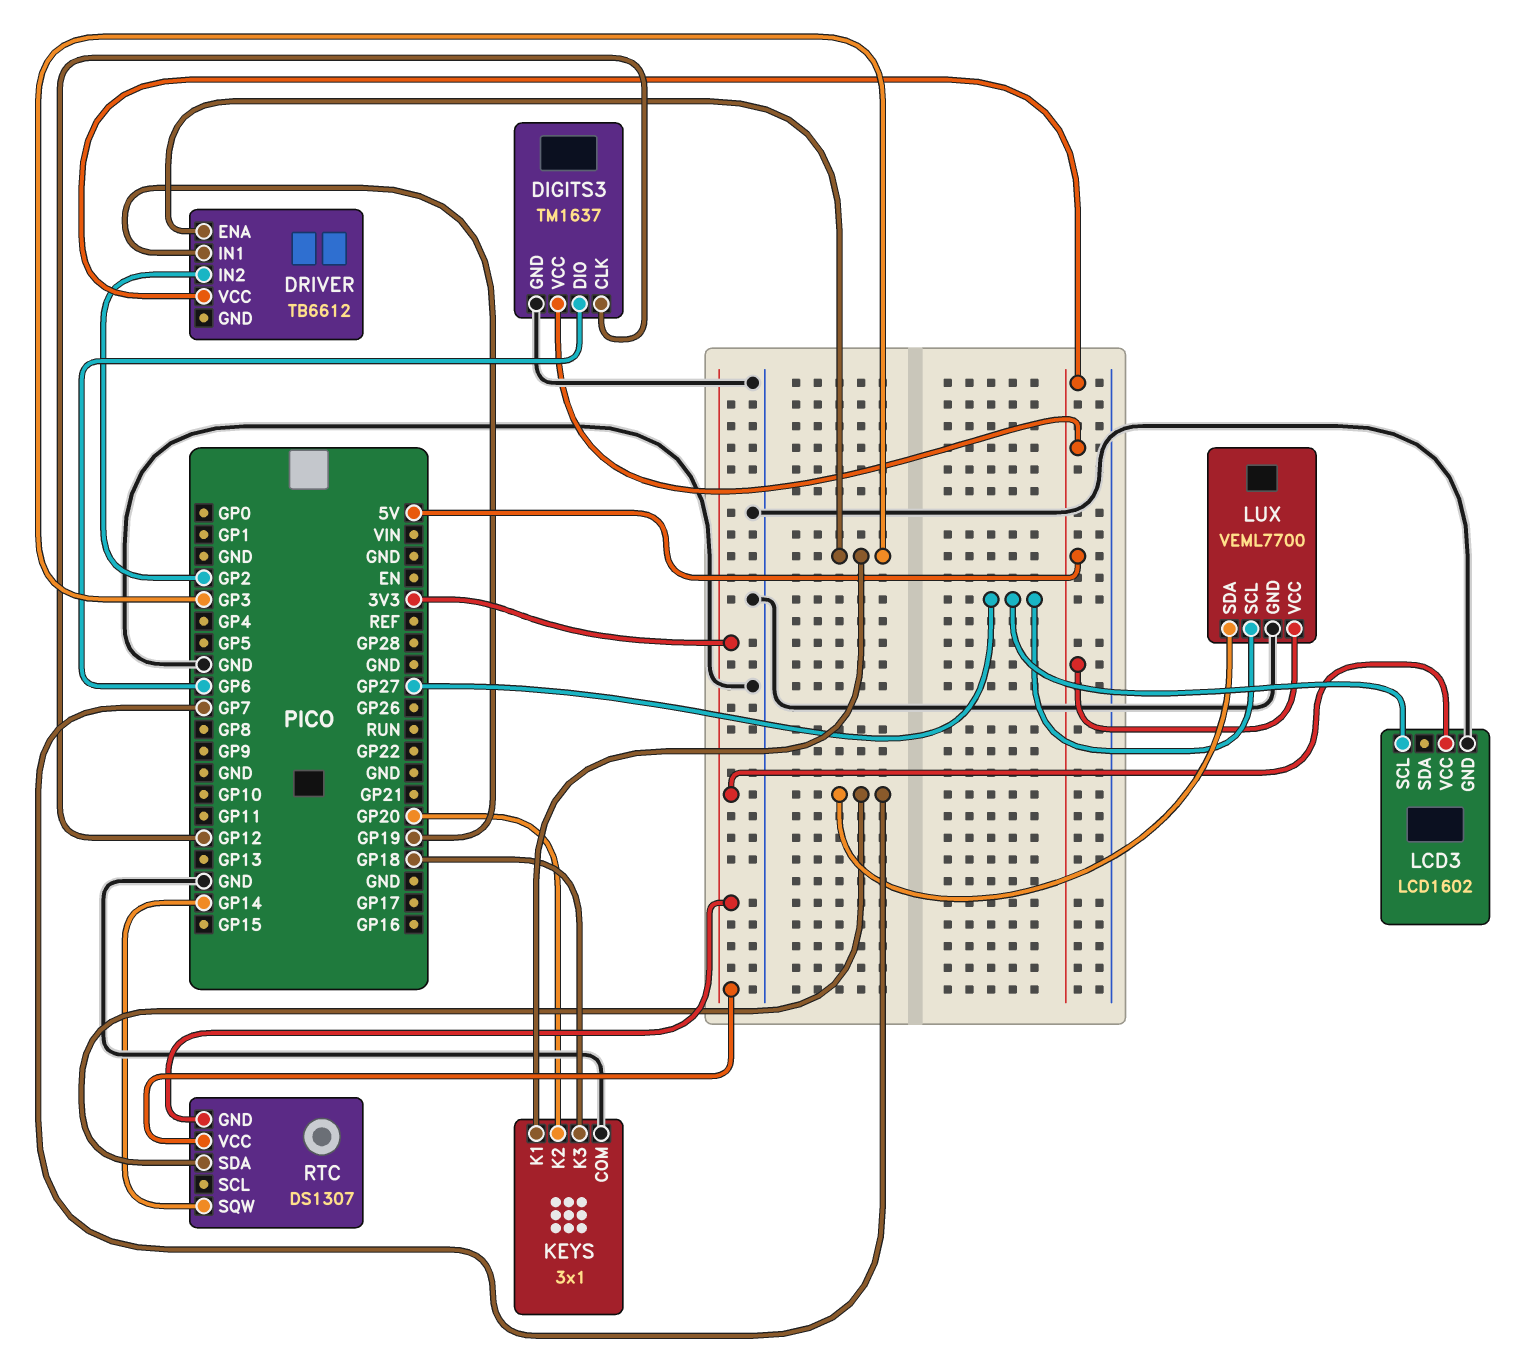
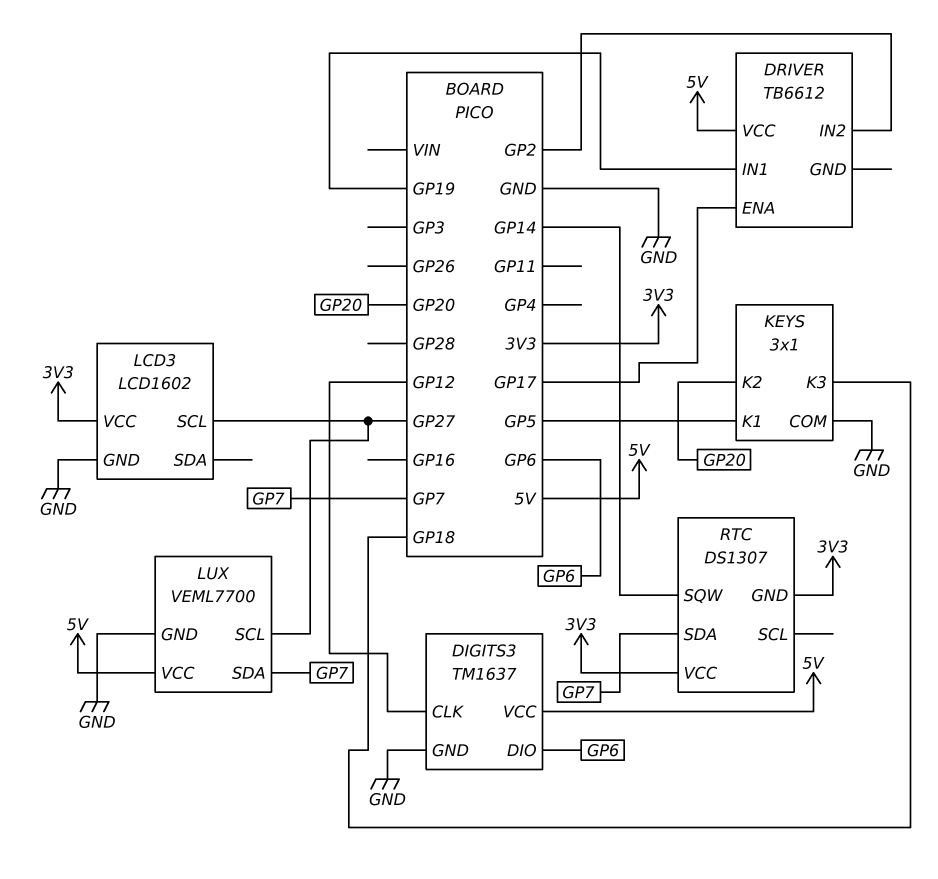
DRIVER pin ENA: GP3 -> GP17
KEYS pin K1: GP3 -> GP5

